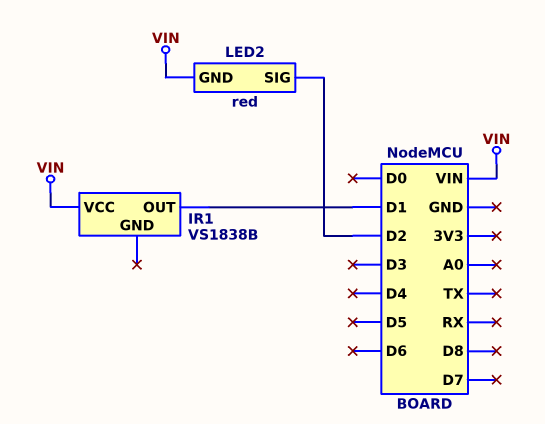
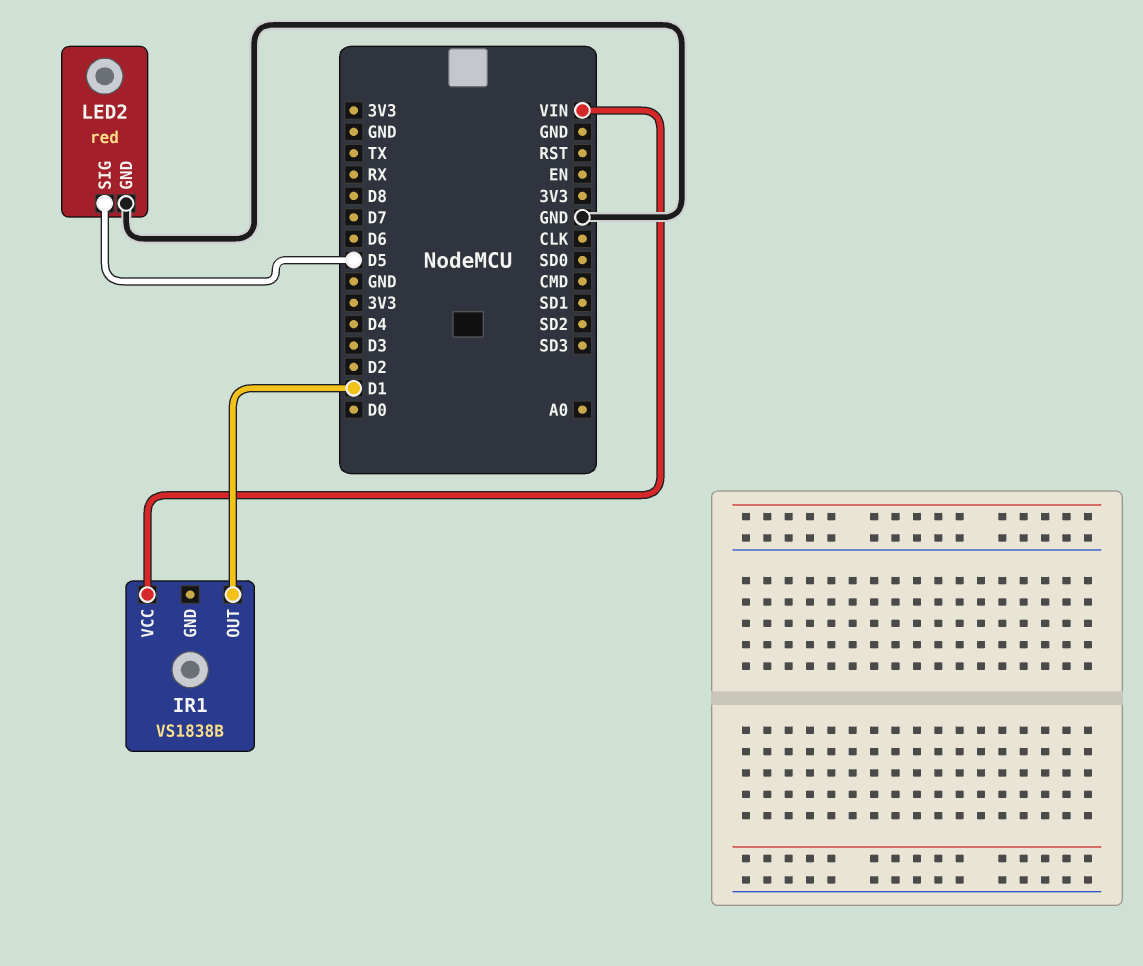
LED2 pin GND: VIN -> GND
LED2 pin SIG: D2 -> D5

